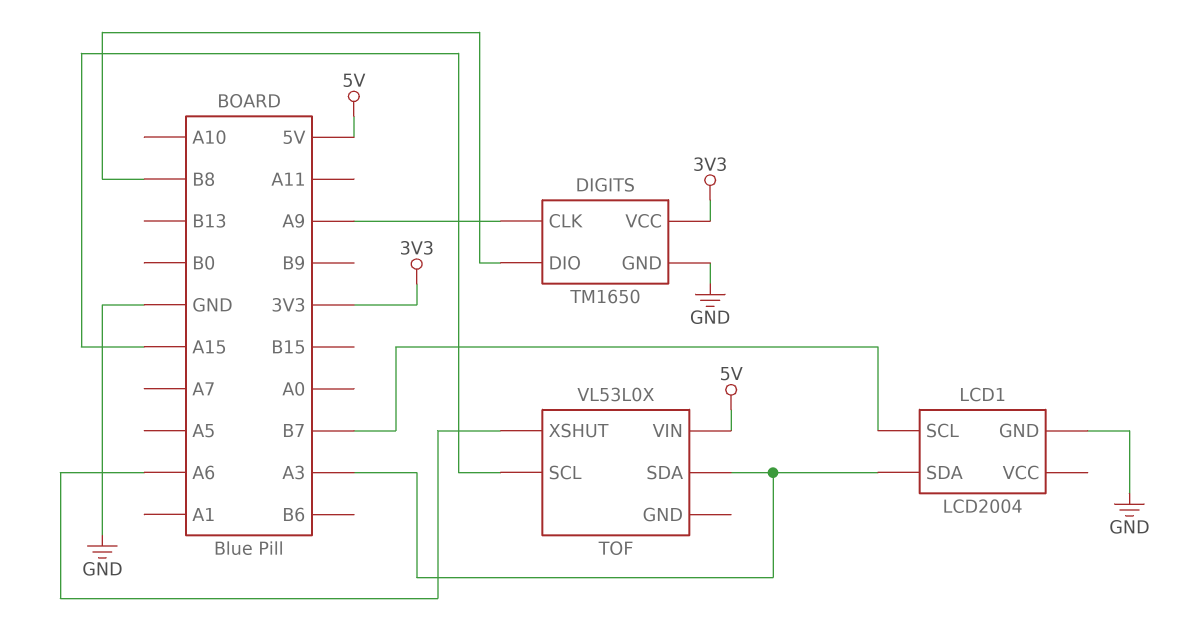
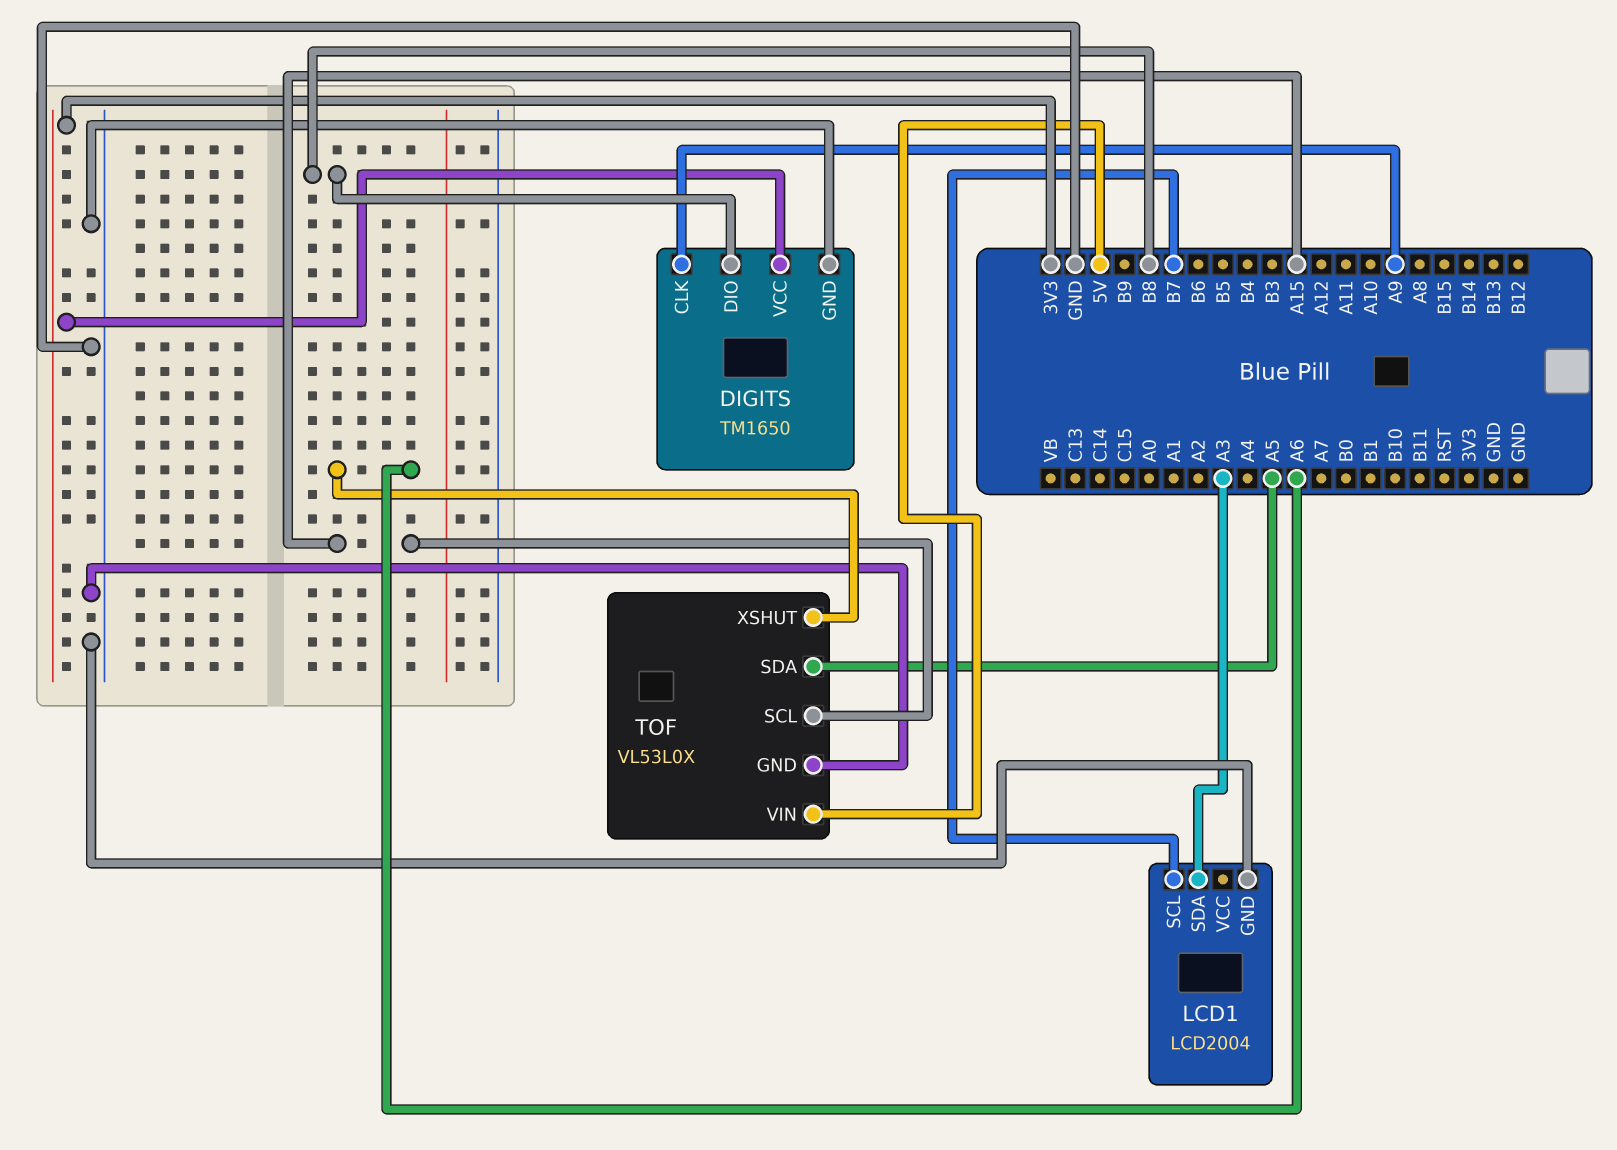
TOF pin GND: none -> GND
TOF pin SDA: A3 -> A5

